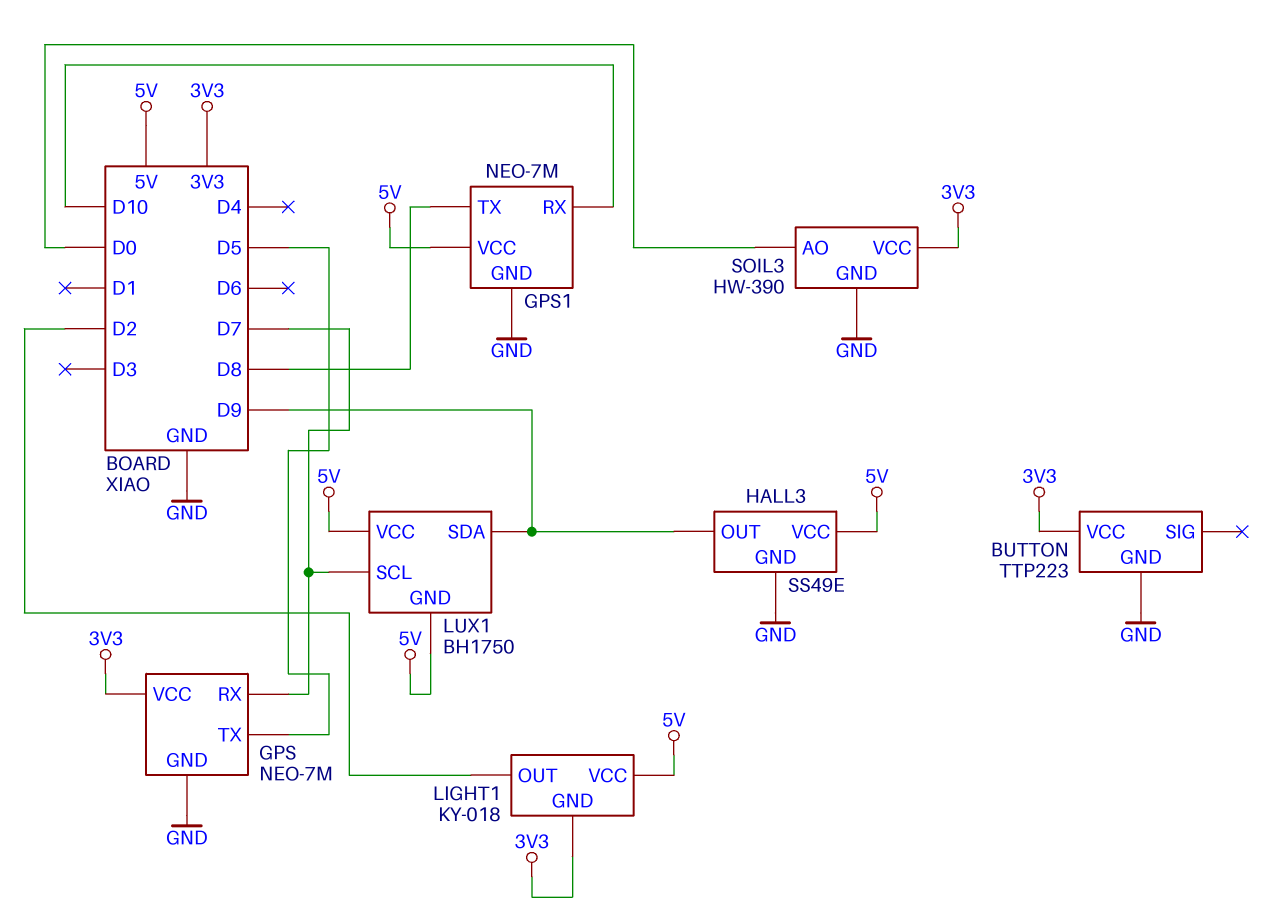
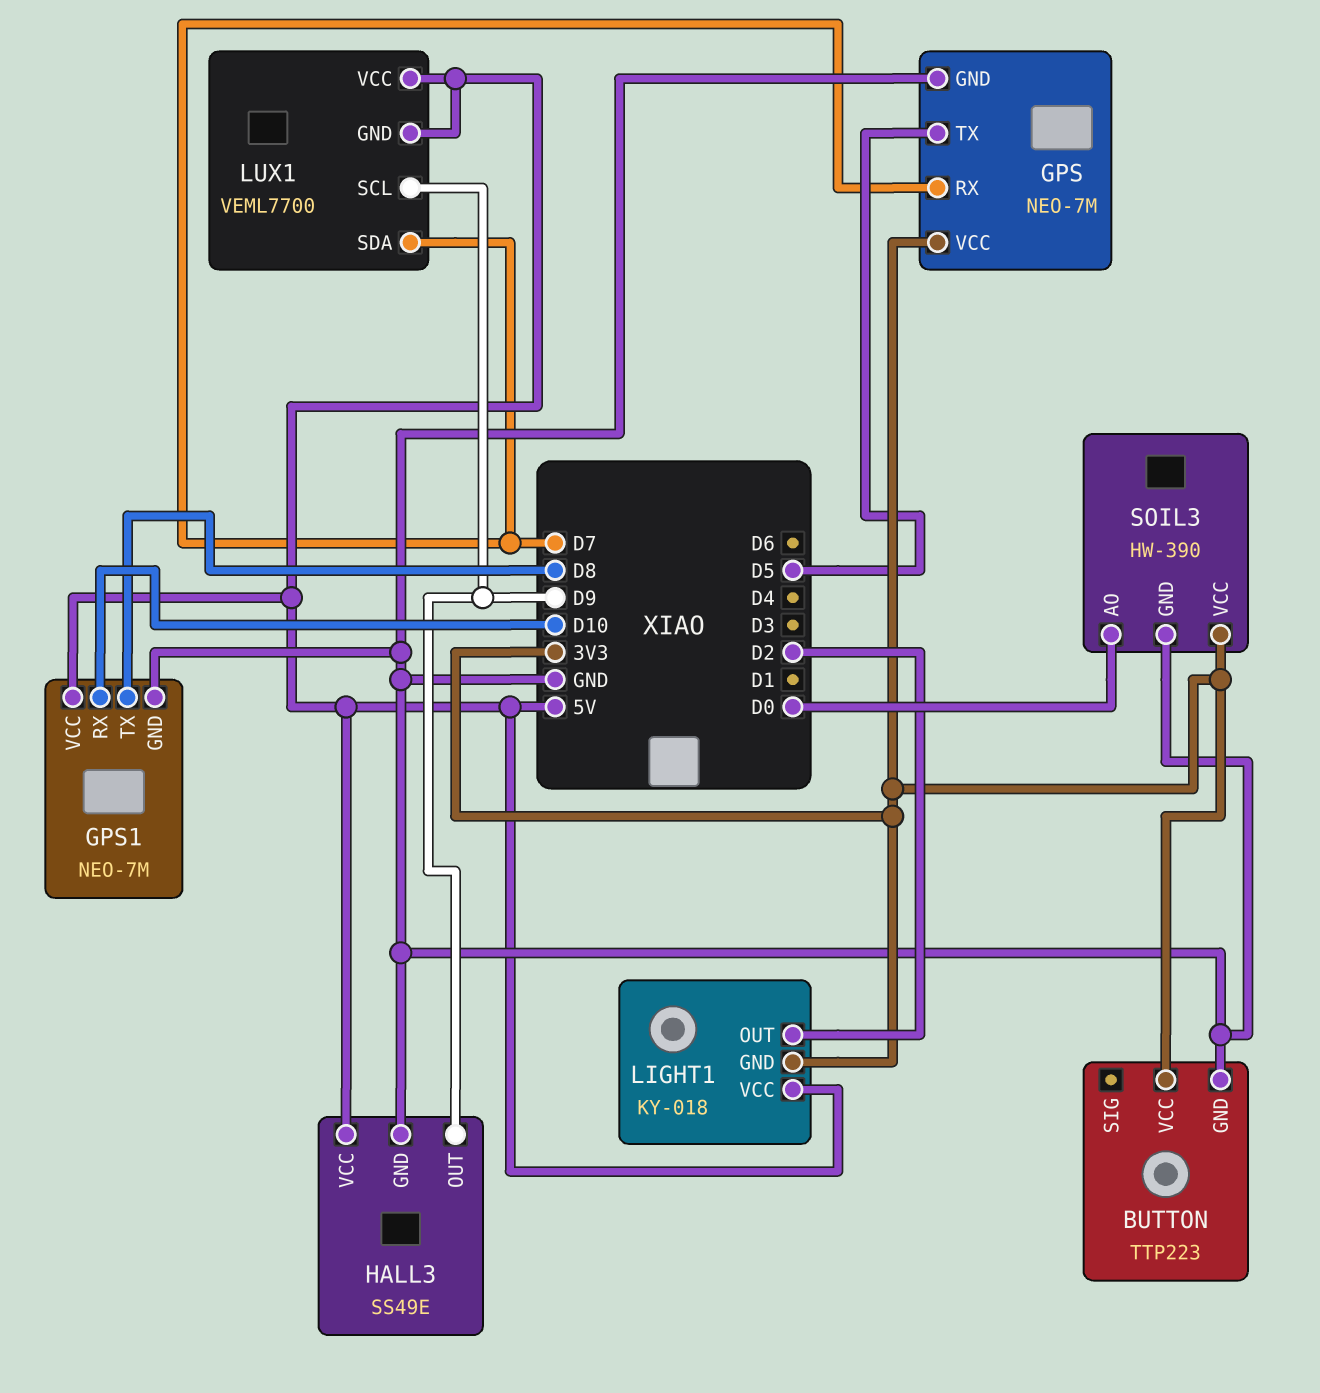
LUX1: BH1750 -> VEML7700
LUX1 pin SCL: D7 -> D9
LUX1 pin SDA: D9 -> D7

